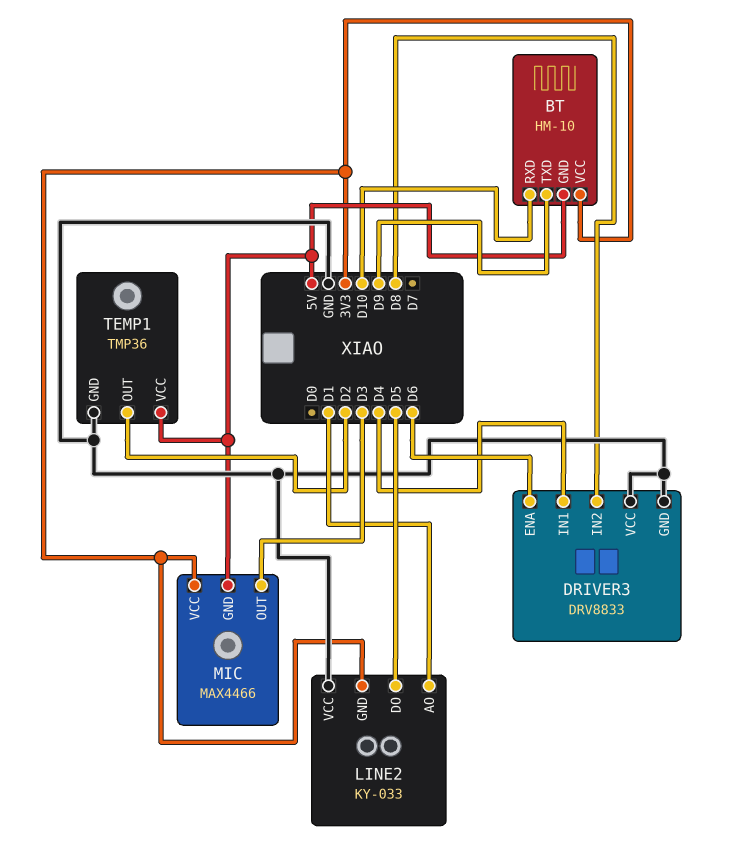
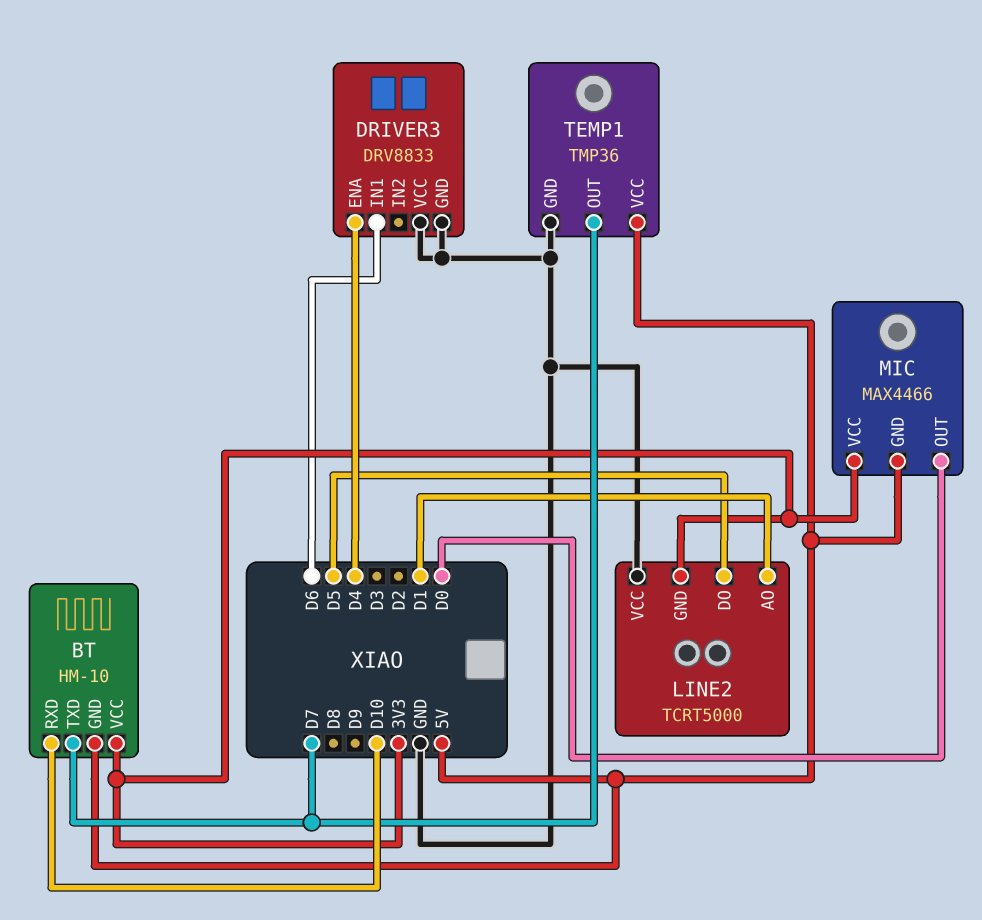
BT pin TXD: D9 -> D7
DRIVER3 pin ENA: D6 -> D4
DRIVER3 pin IN1: D4 -> D6
DRIVER3 pin IN2: D8 -> none
LINE2: KY-033 -> TCRT5000
MIC pin OUT: D3 -> D0
TEMP1 pin OUT: D2 -> D7

